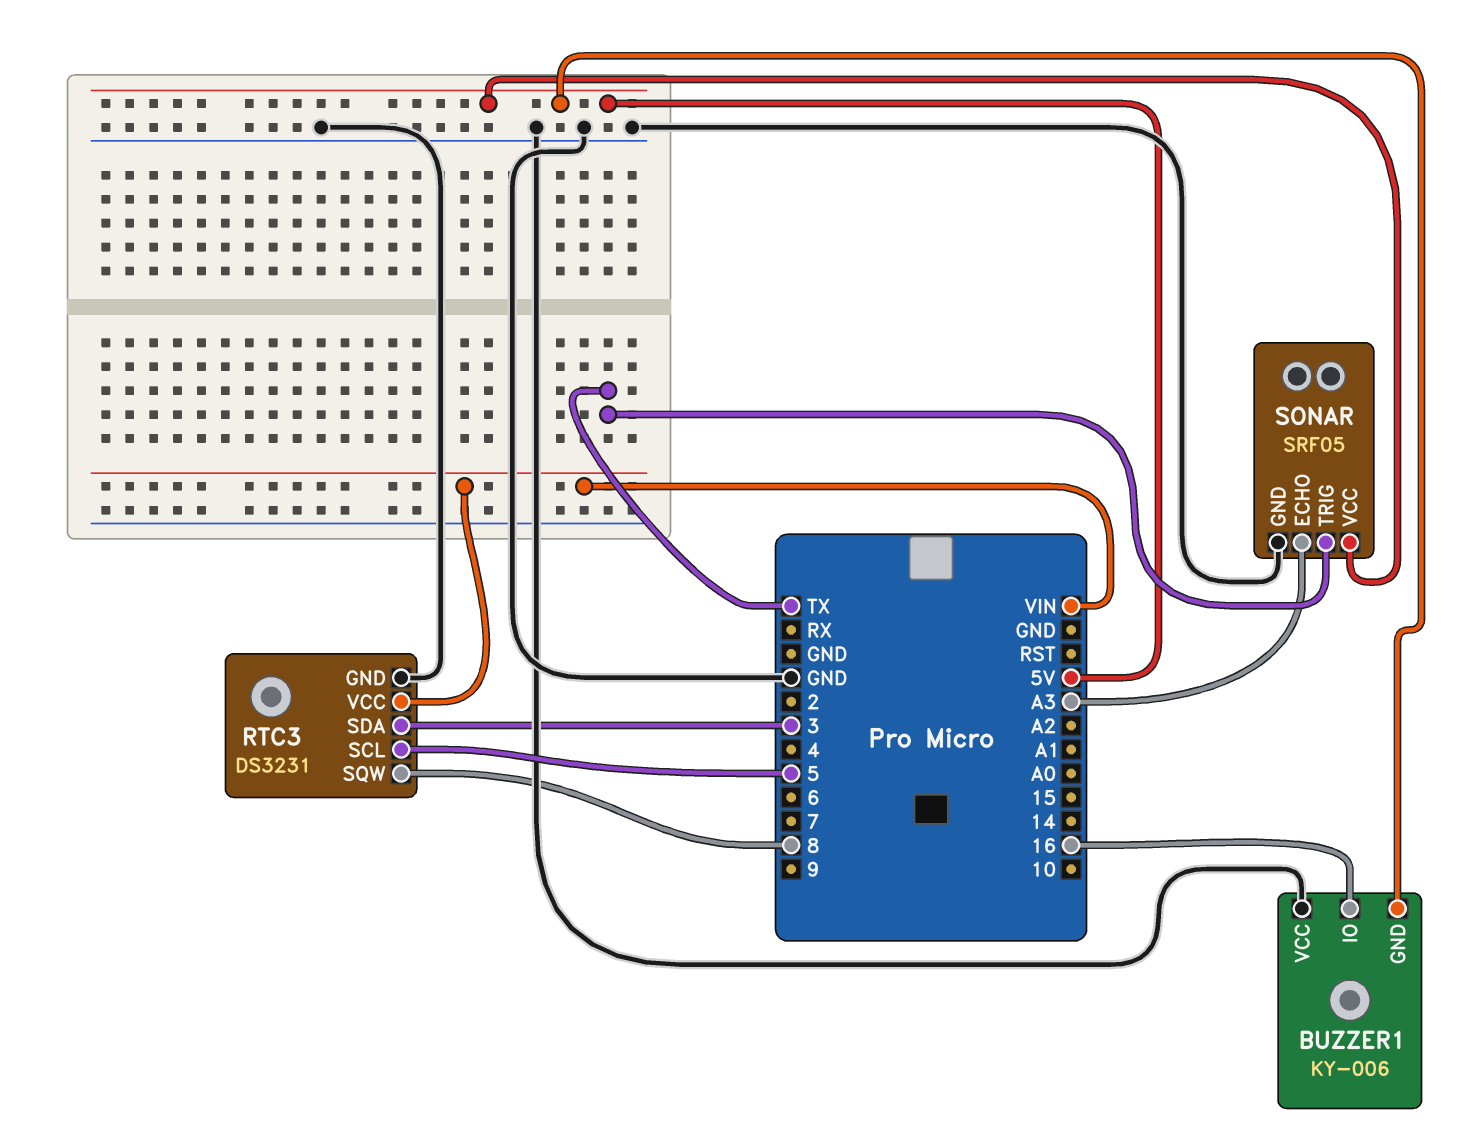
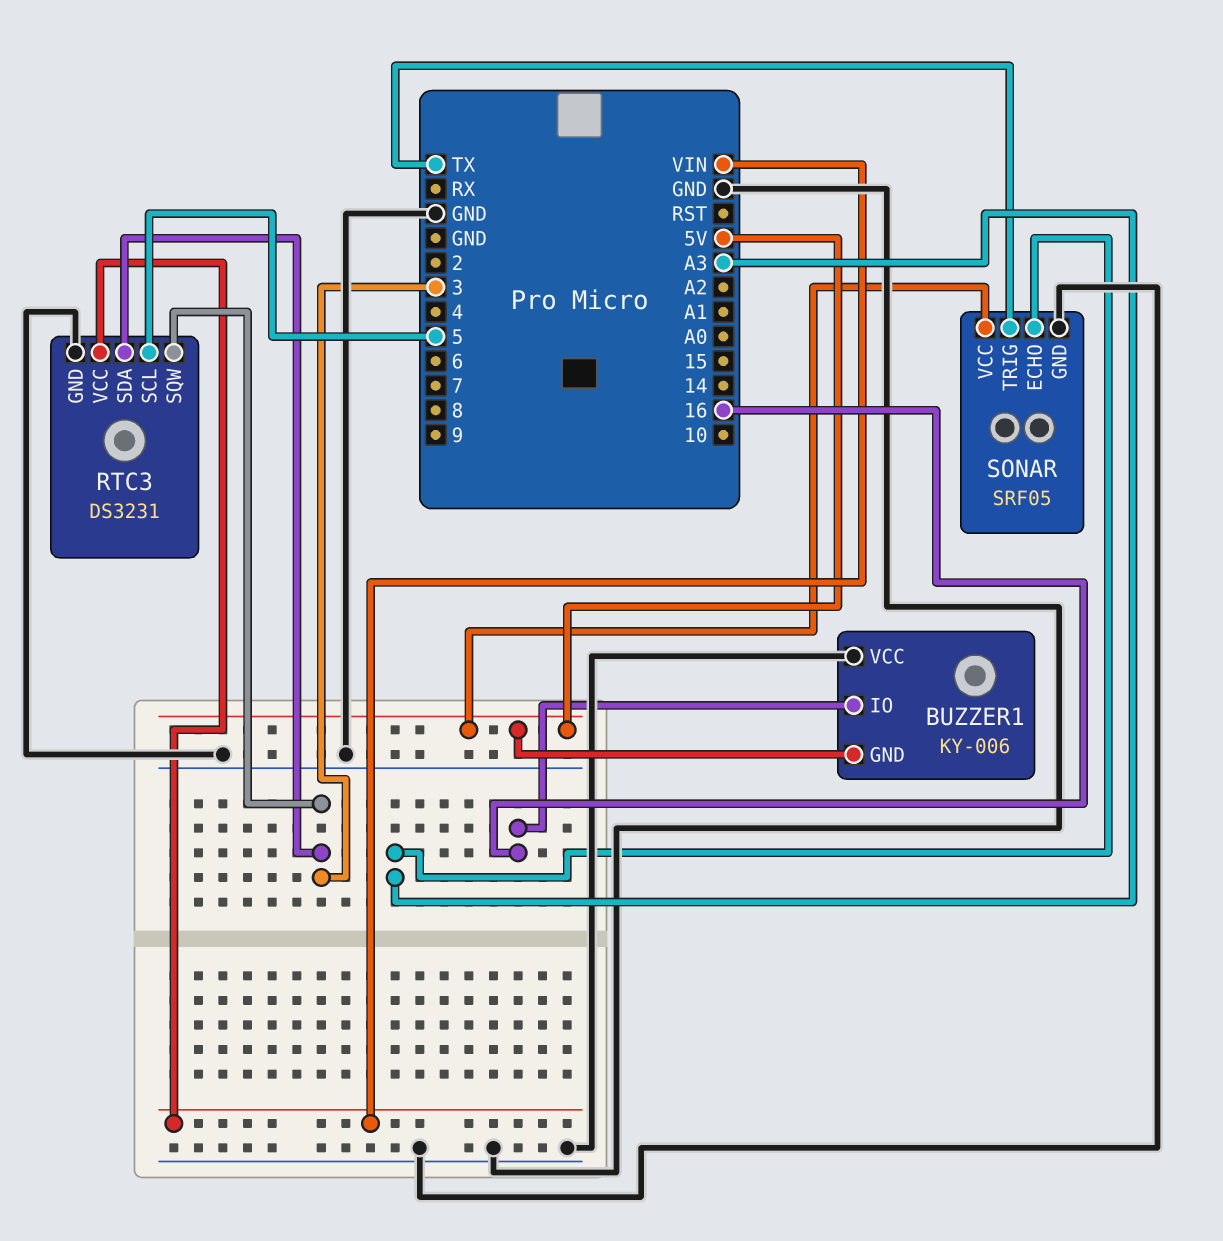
RTC3 pin SQW: 8 -> 3

